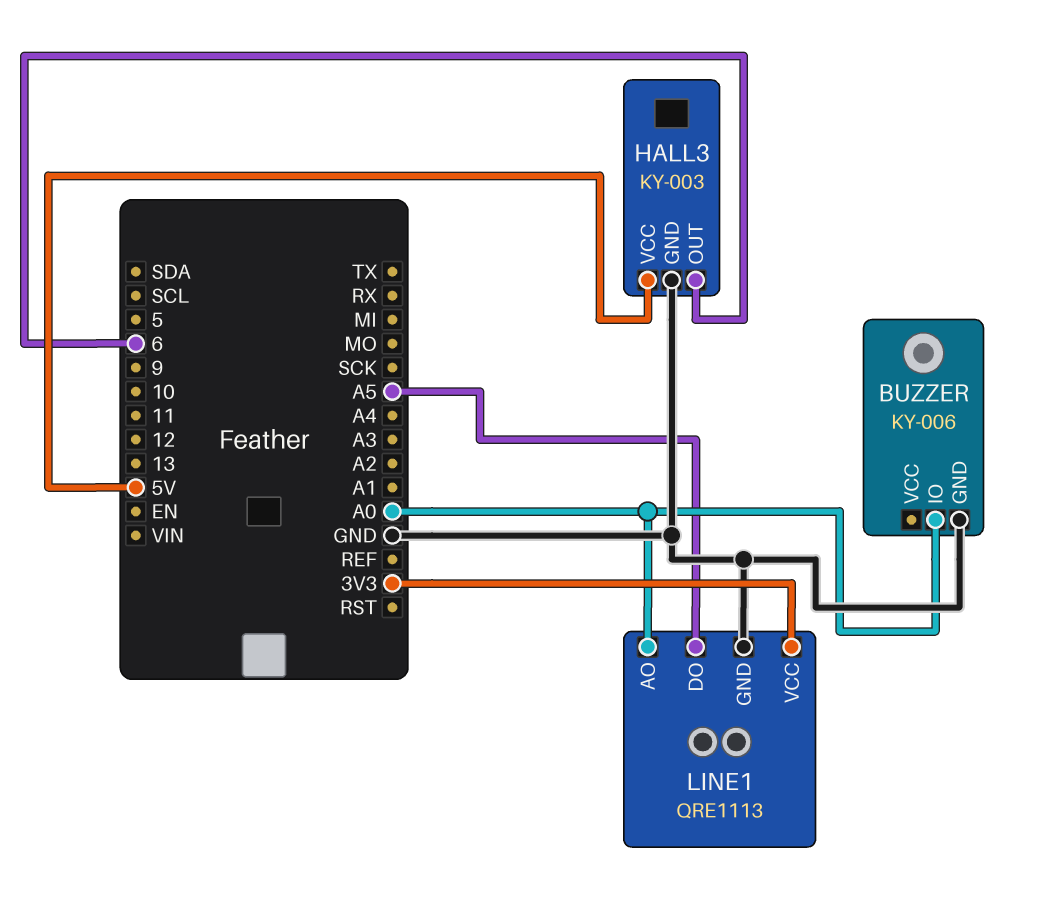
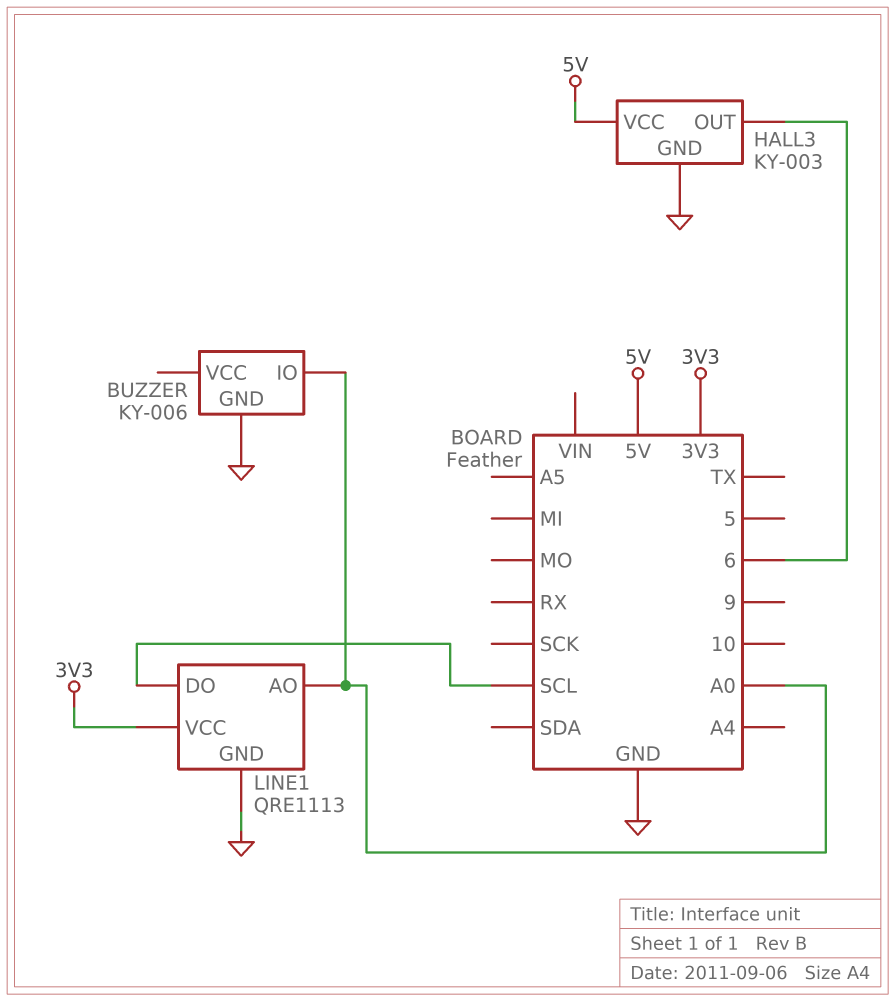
LINE1 pin DO: A5 -> SCL

